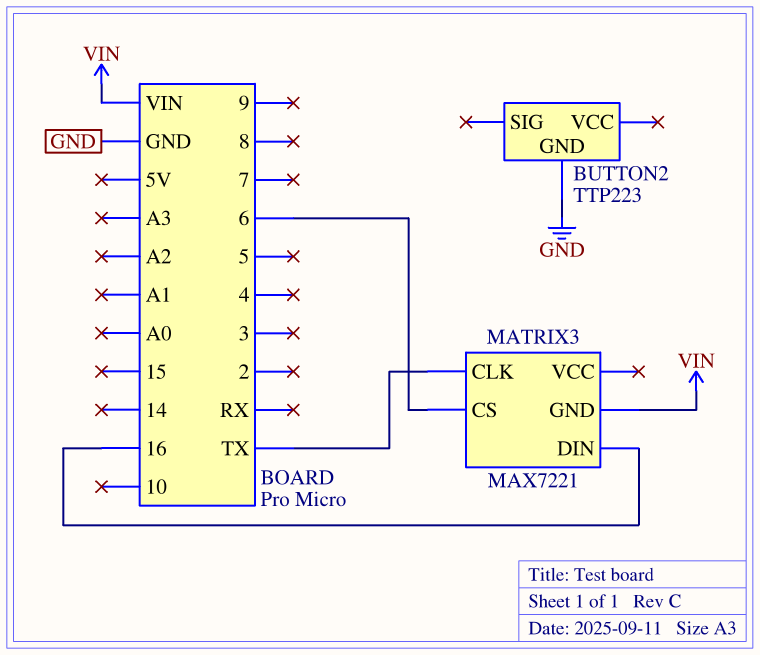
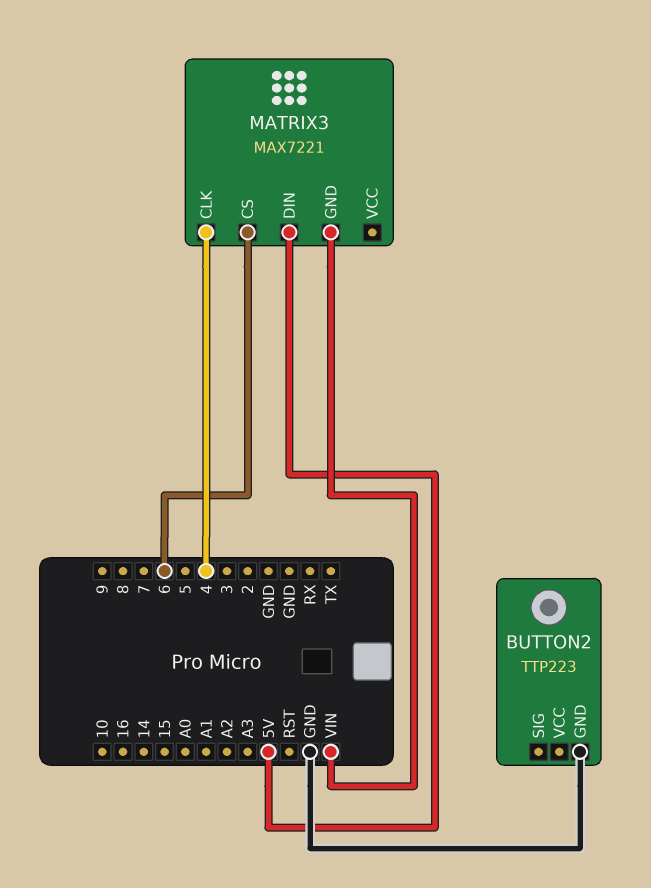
MATRIX3 pin CLK: TX -> 4
MATRIX3 pin DIN: 16 -> 5V

